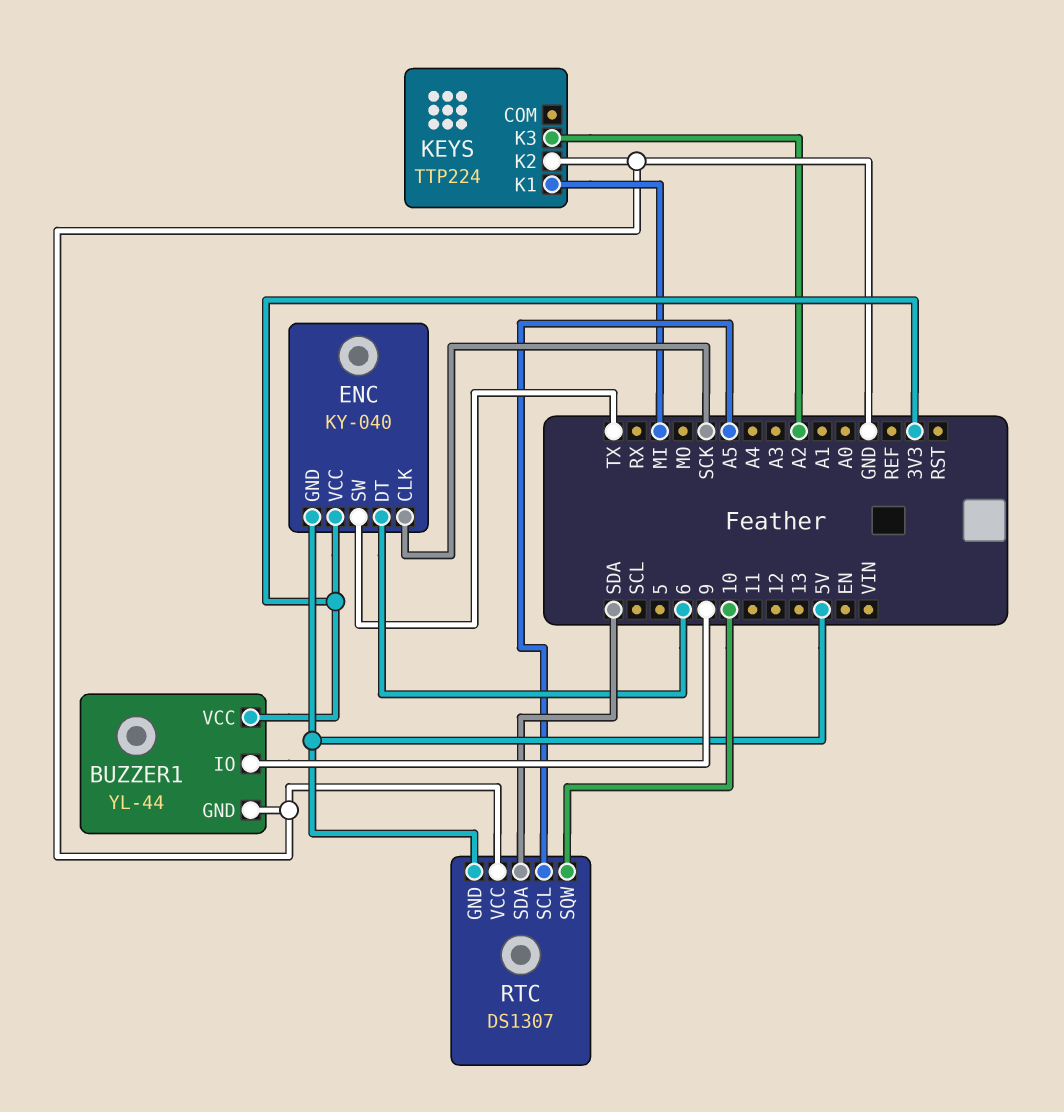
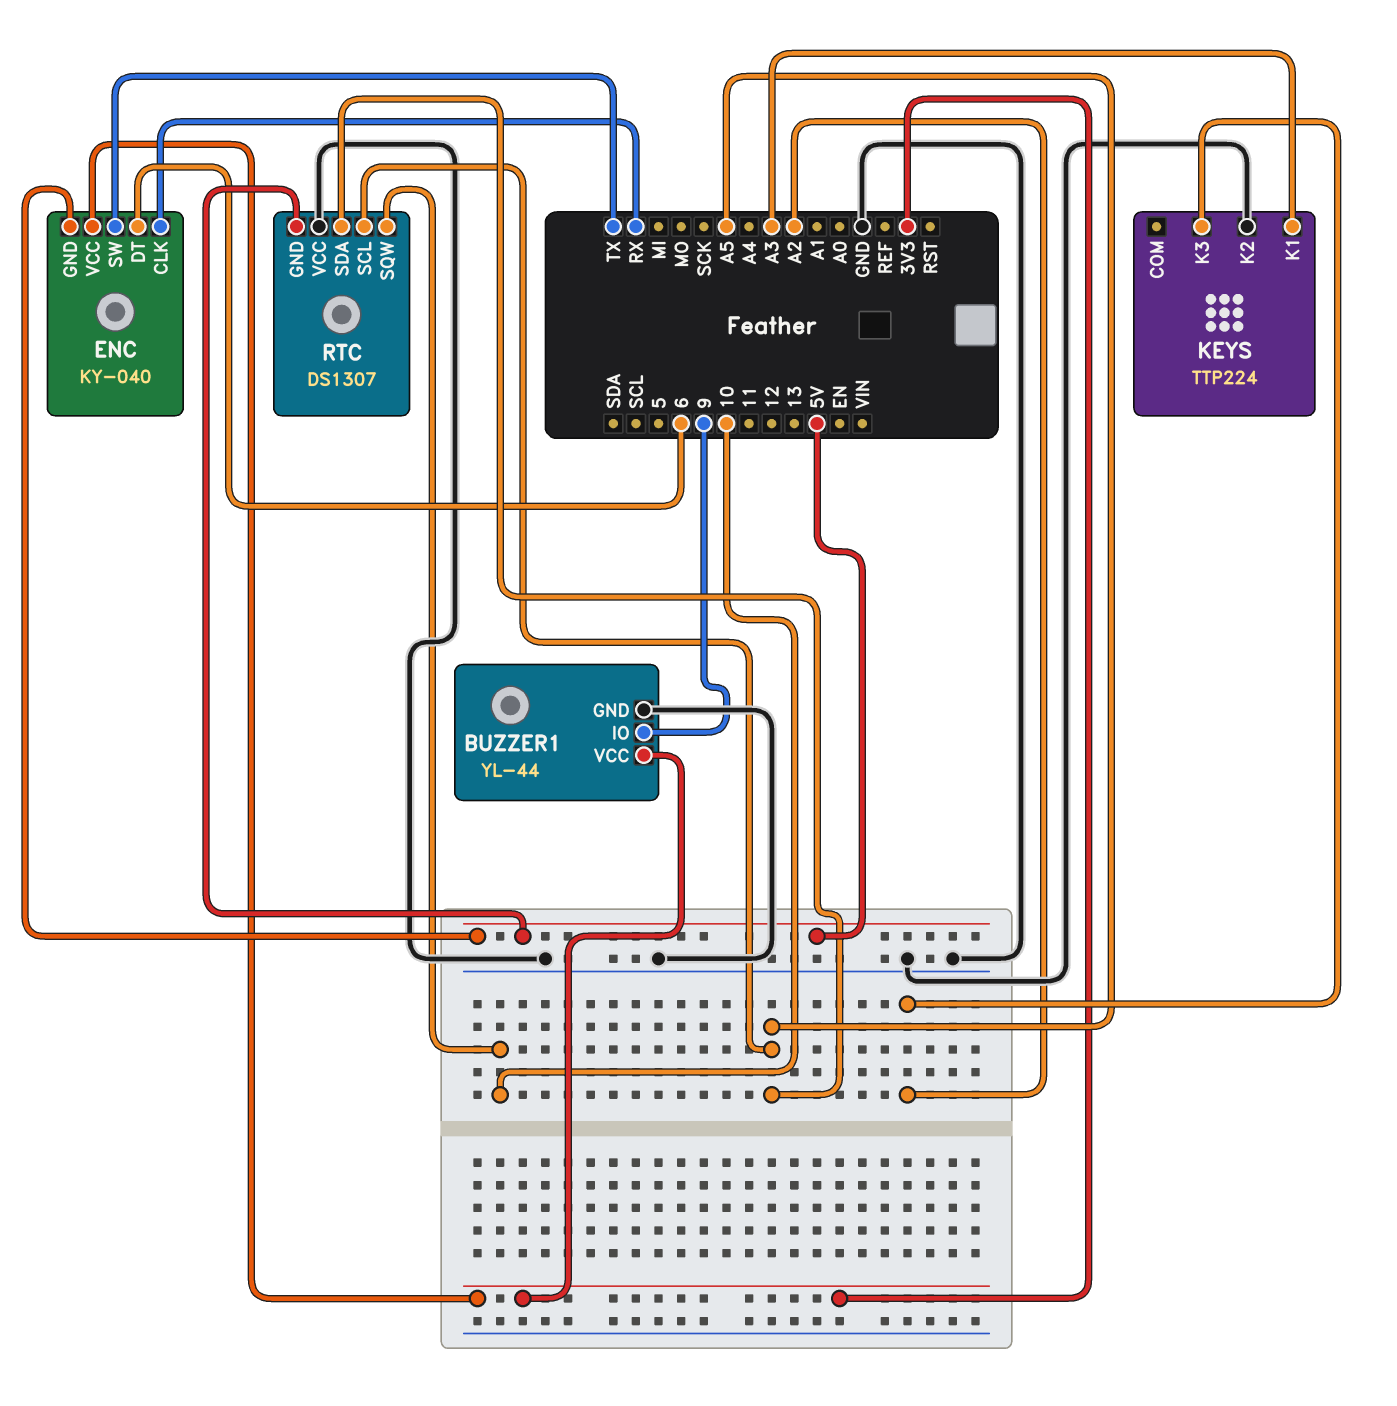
ENC pin CLK: SCK -> RX
KEYS pin K1: MI -> A3
RTC pin SDA: SDA -> A5

